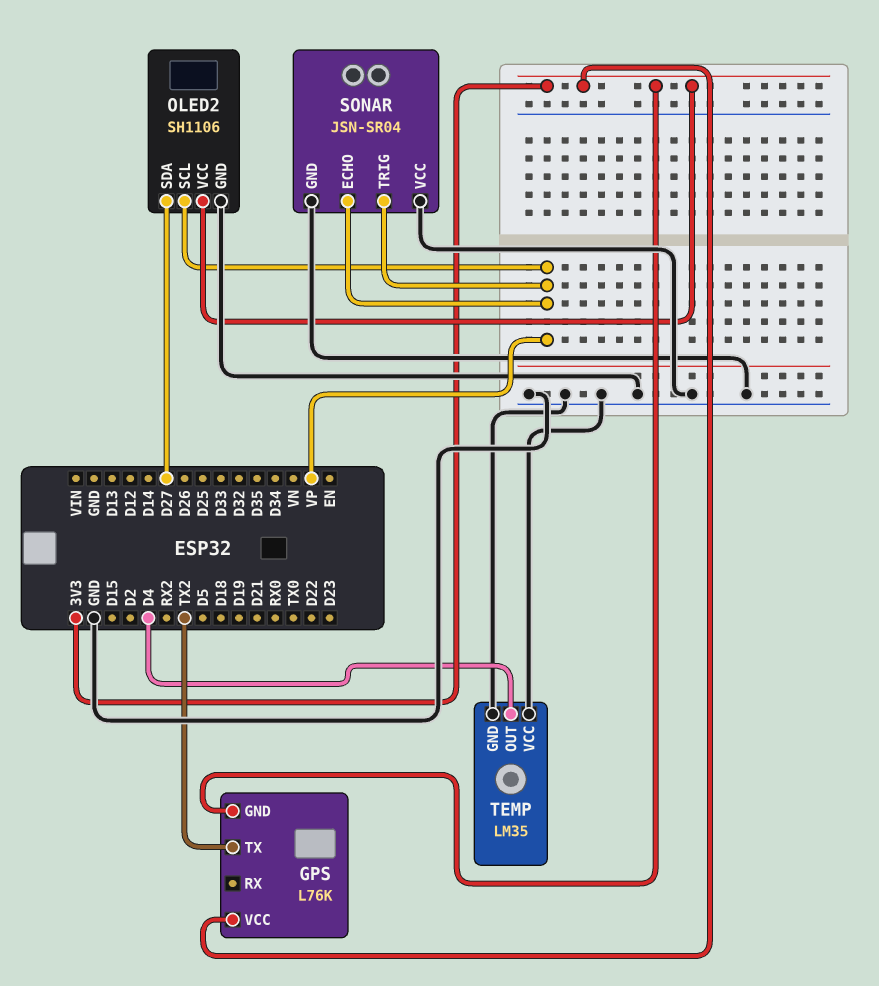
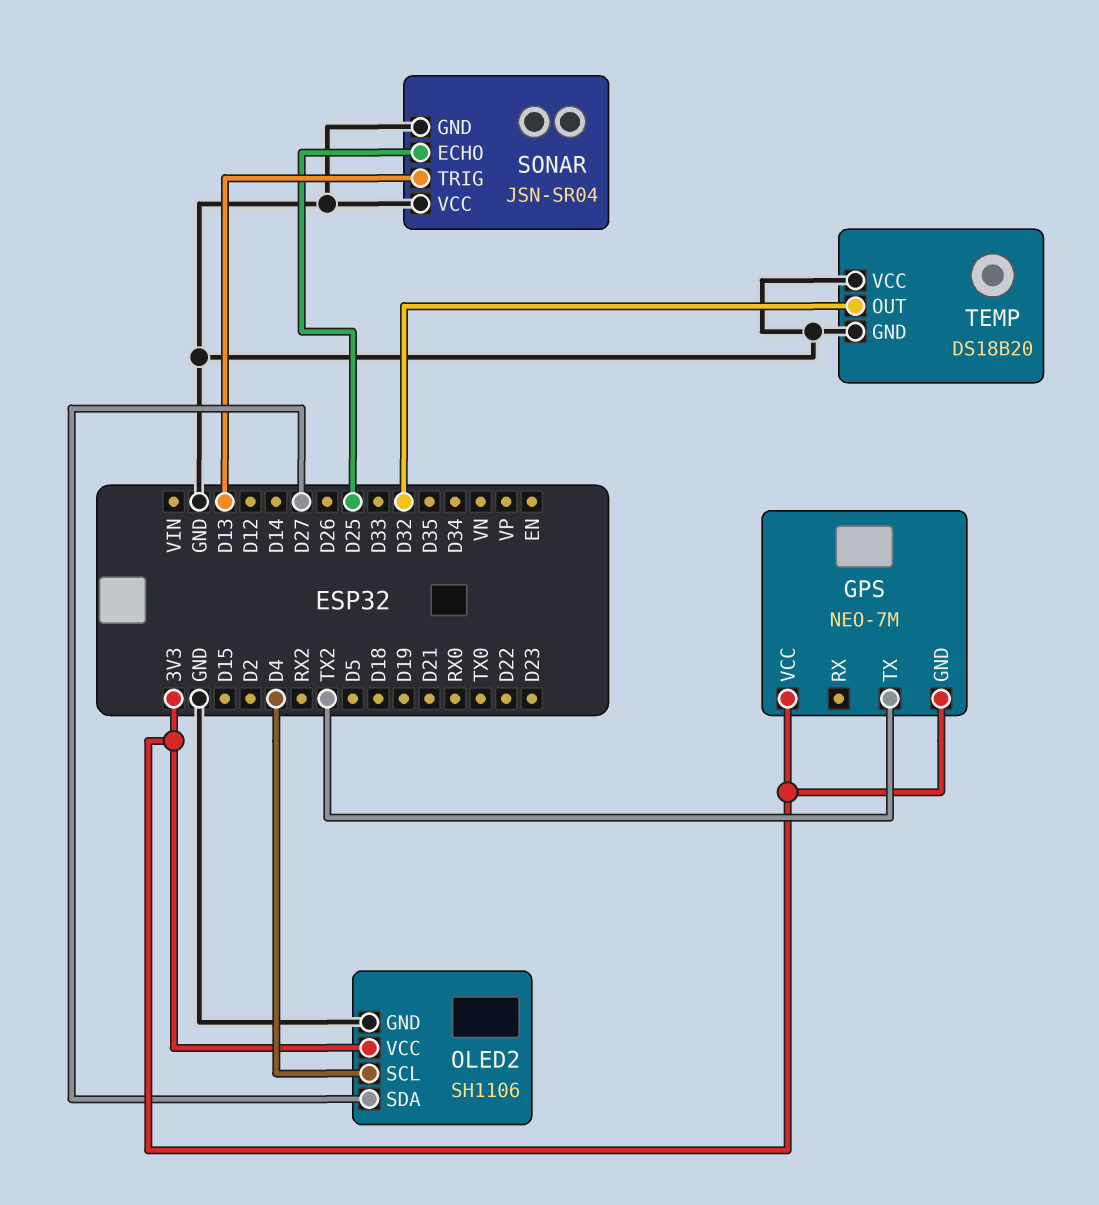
GPS: L76K -> NEO-7M
OLED2 pin SCL: VP -> D4
SONAR pin ECHO: VP -> D25
SONAR pin TRIG: VP -> D13
TEMP: LM35 -> DS18B20
TEMP pin OUT: D4 -> D32

